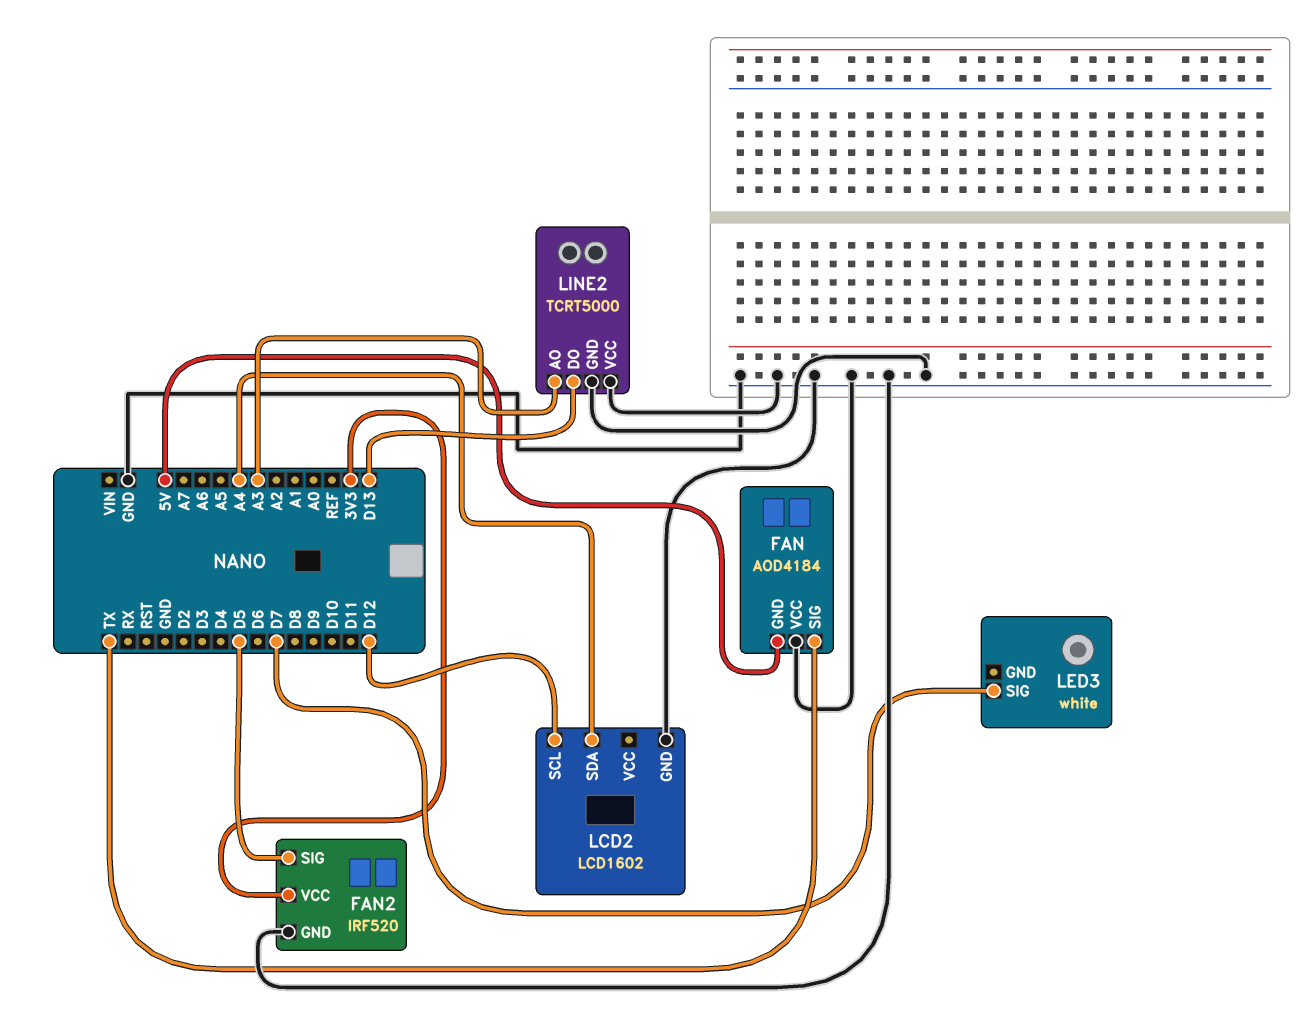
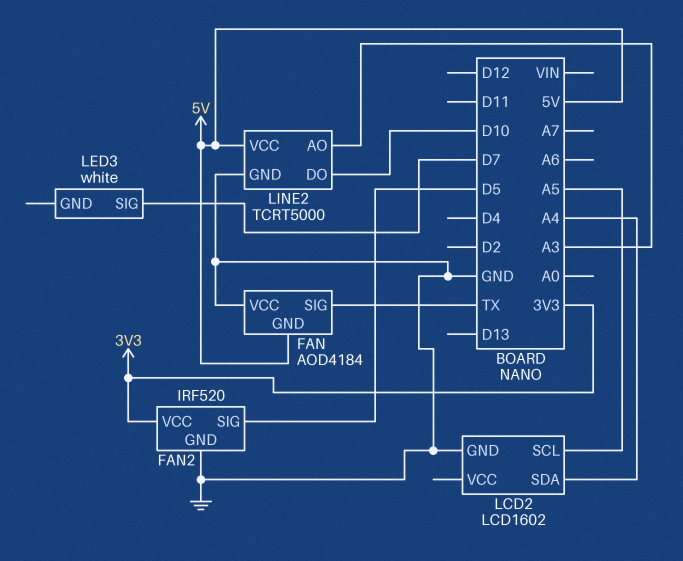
LCD2 pin SCL: D12 -> A5
LINE2 pin DO: D13 -> D10
LINE2 pin VCC: GND -> 5V

